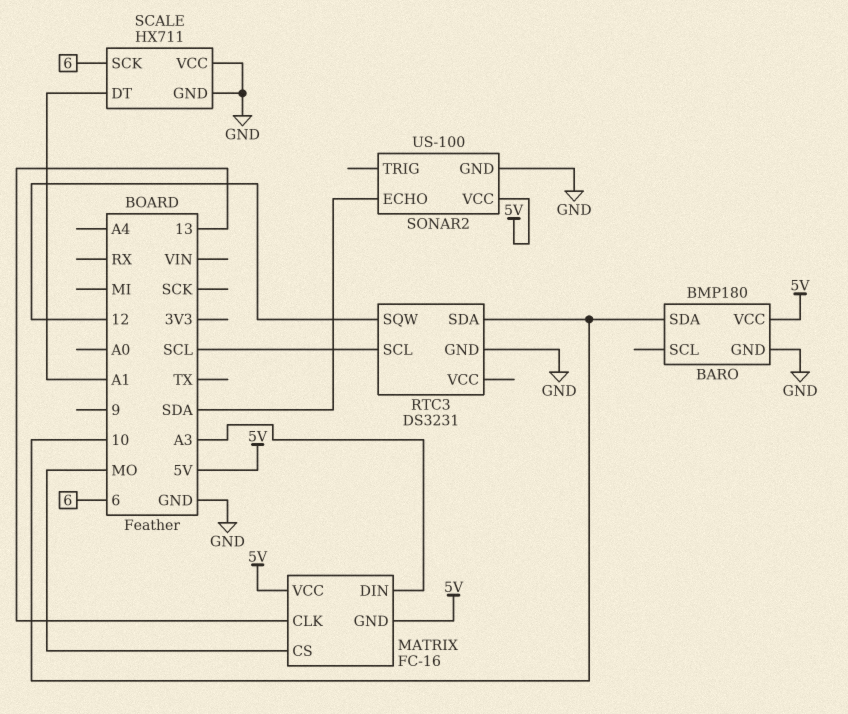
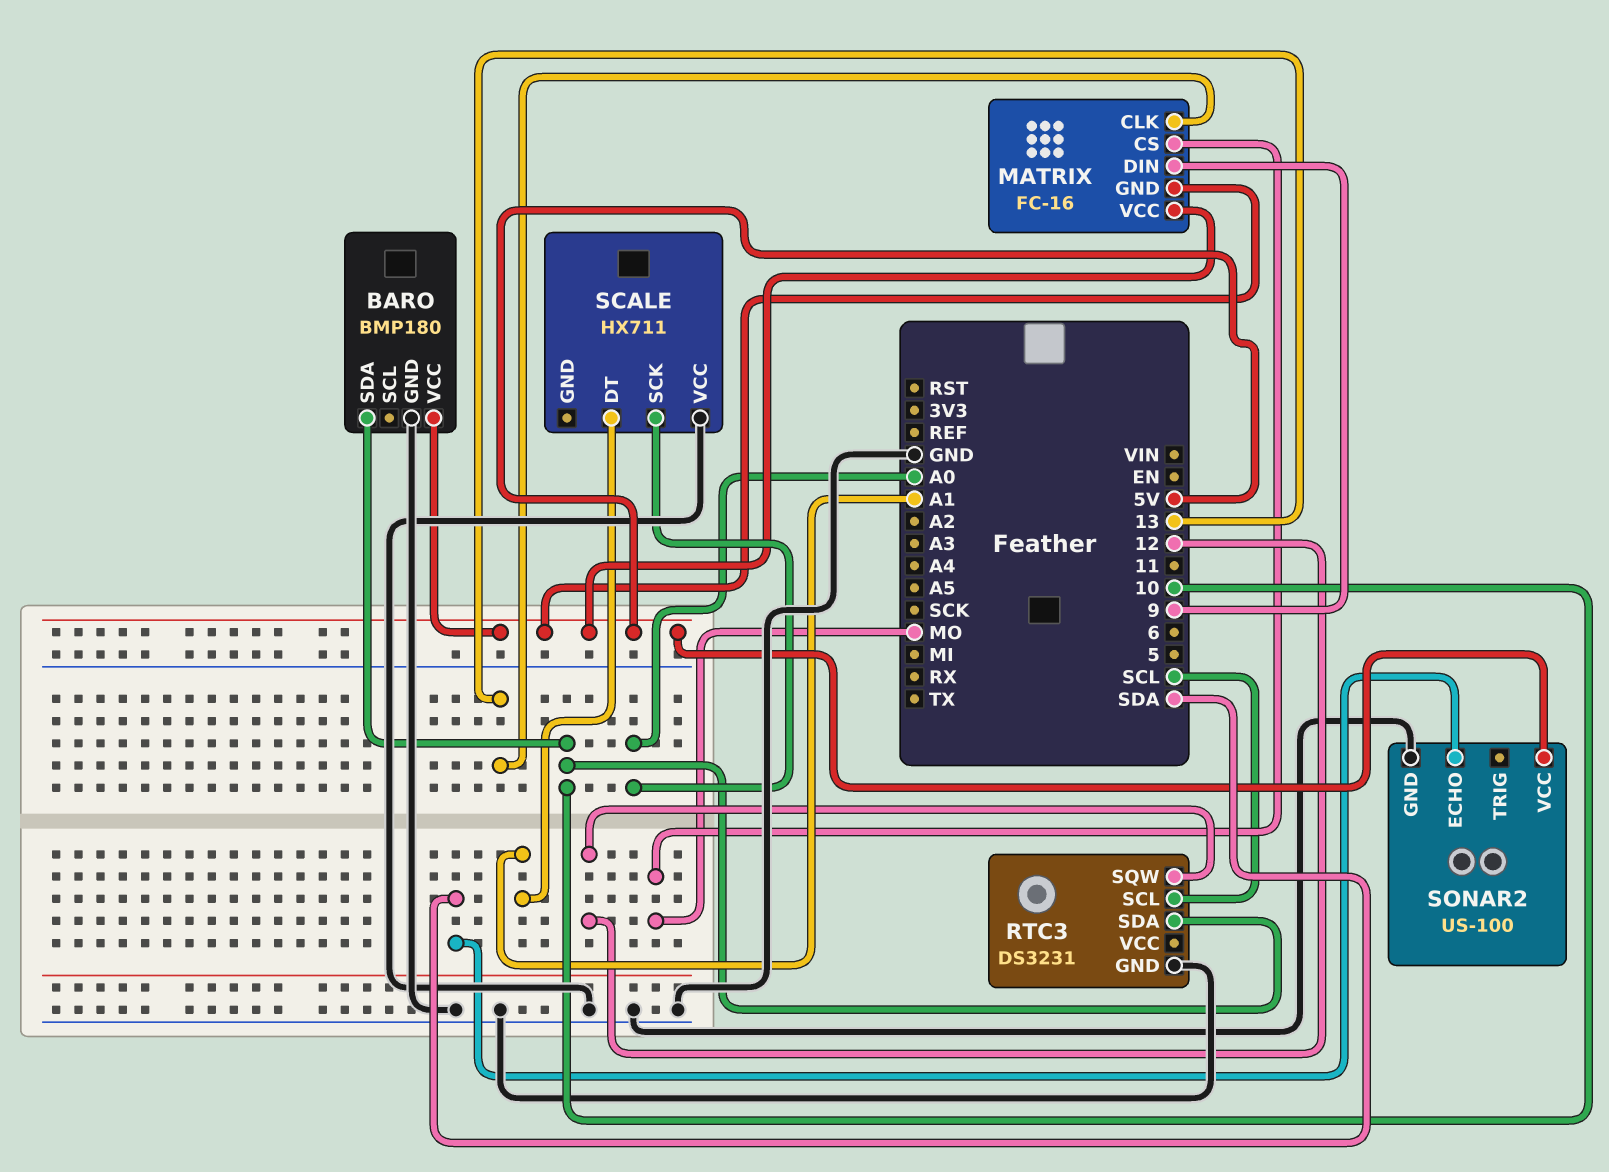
MATRIX pin DIN: A3 -> 9
SCALE pin GND: GND -> none
SCALE pin SCK: 6 -> A0

